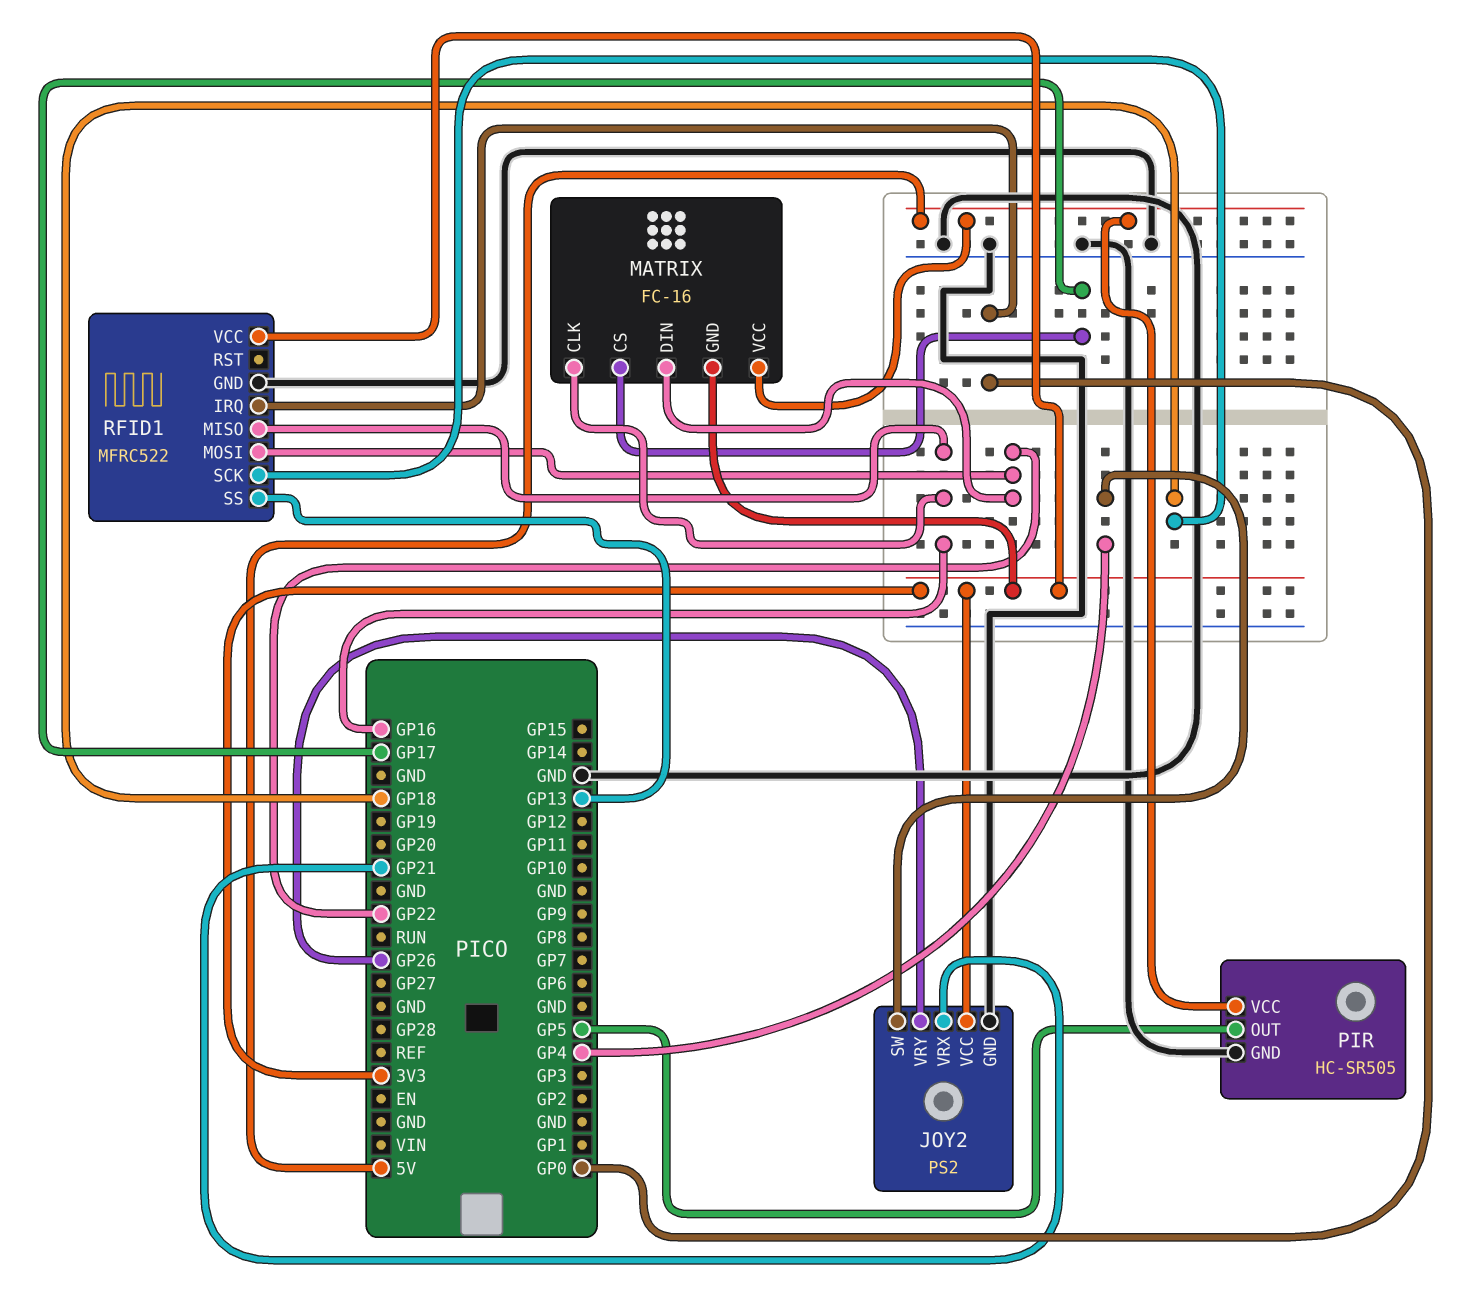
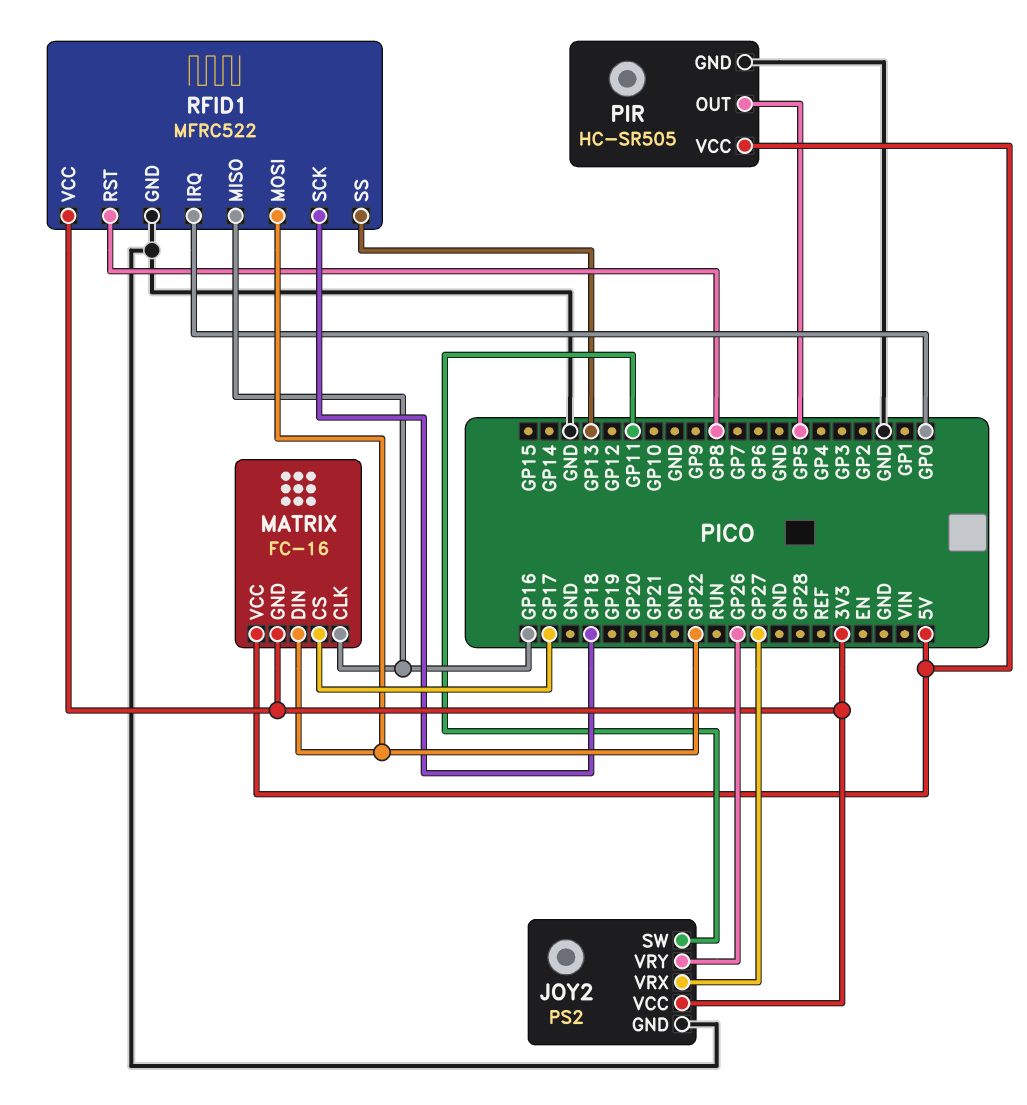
JOY2 pin SW: GP4 -> GP11
JOY2 pin VRX: GP21 -> GP27
RFID1 pin RST: none -> GP8

